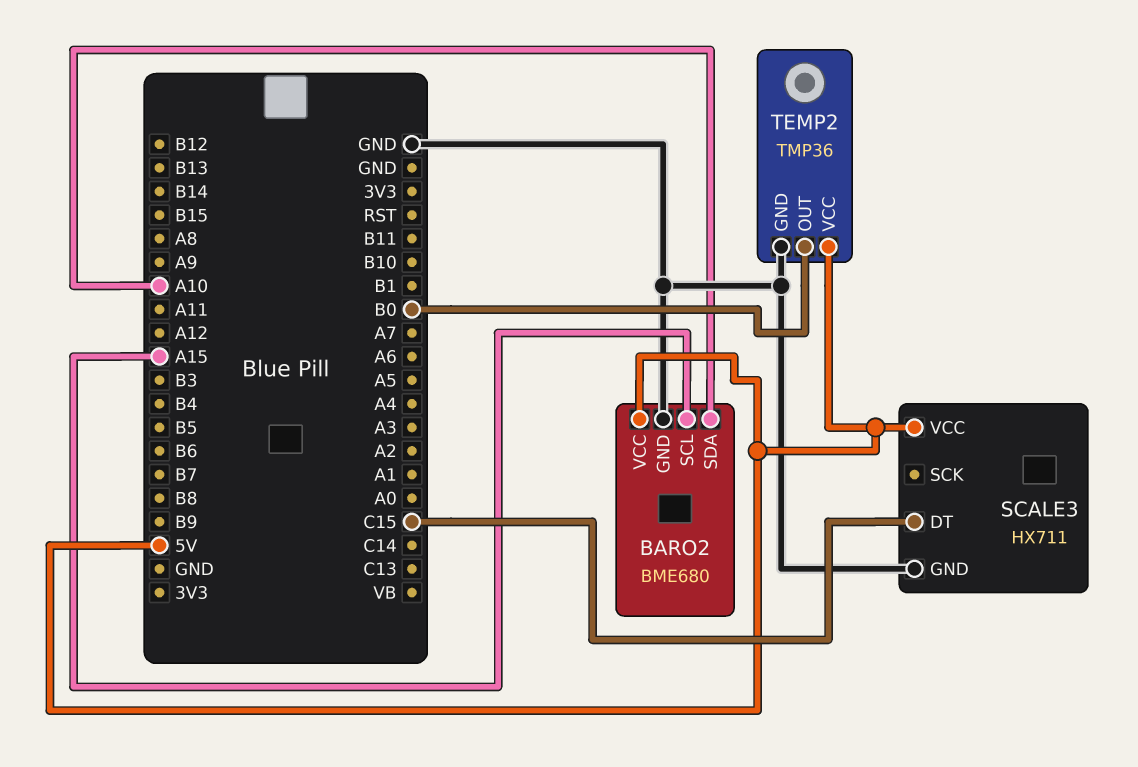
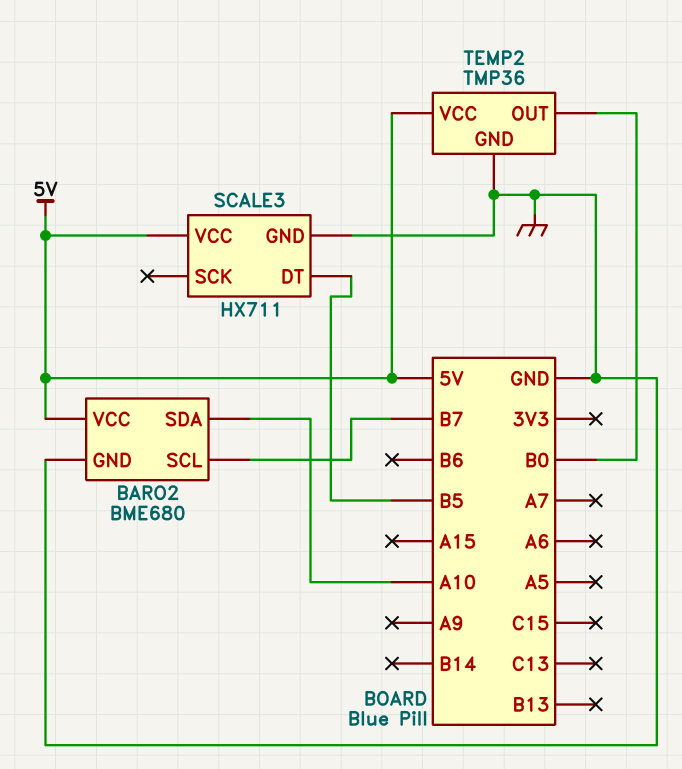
BARO2 pin SCL: A15 -> B7
SCALE3 pin DT: C15 -> B5

